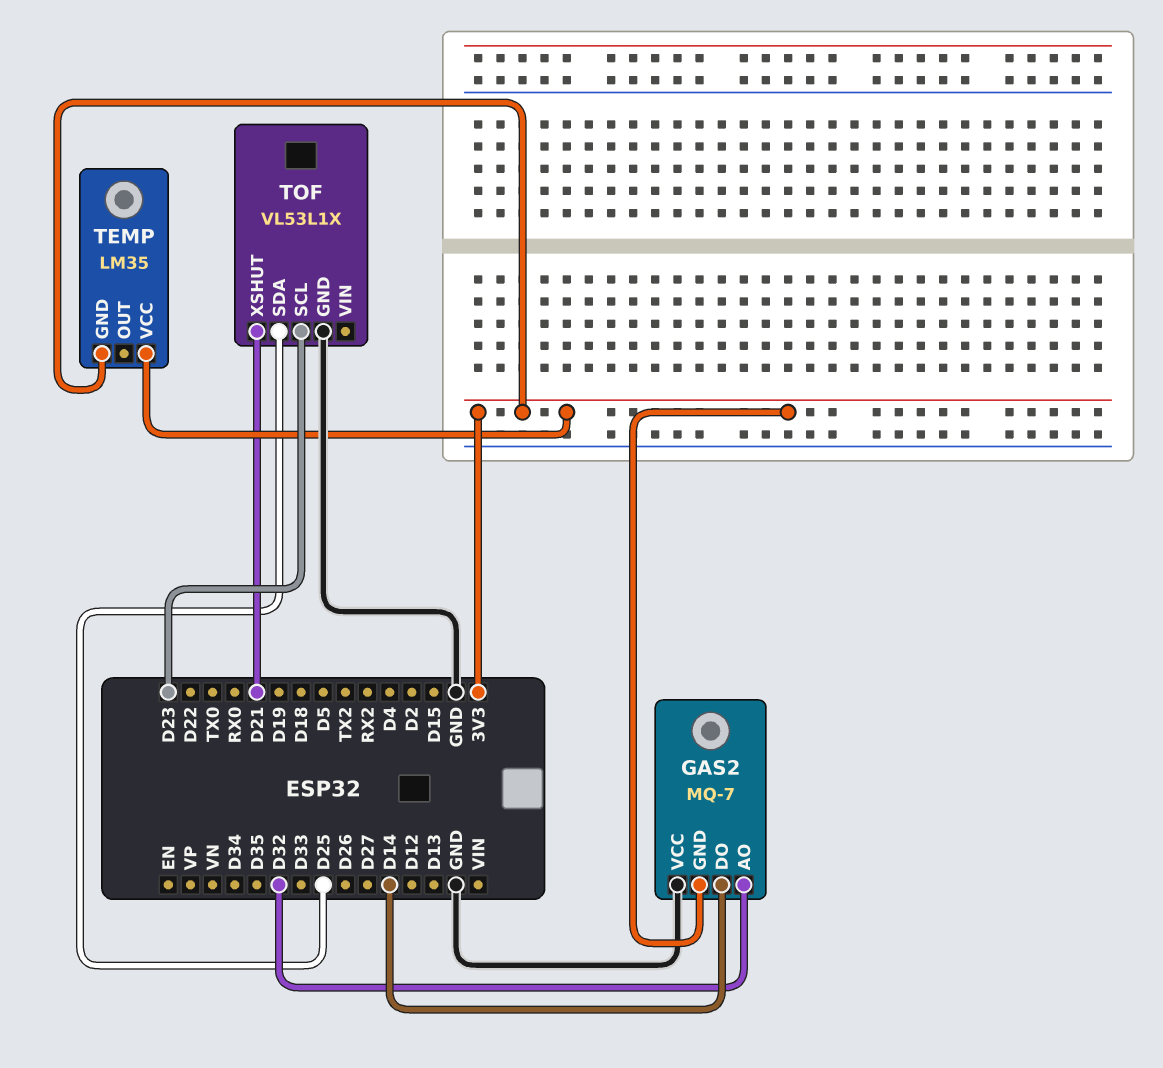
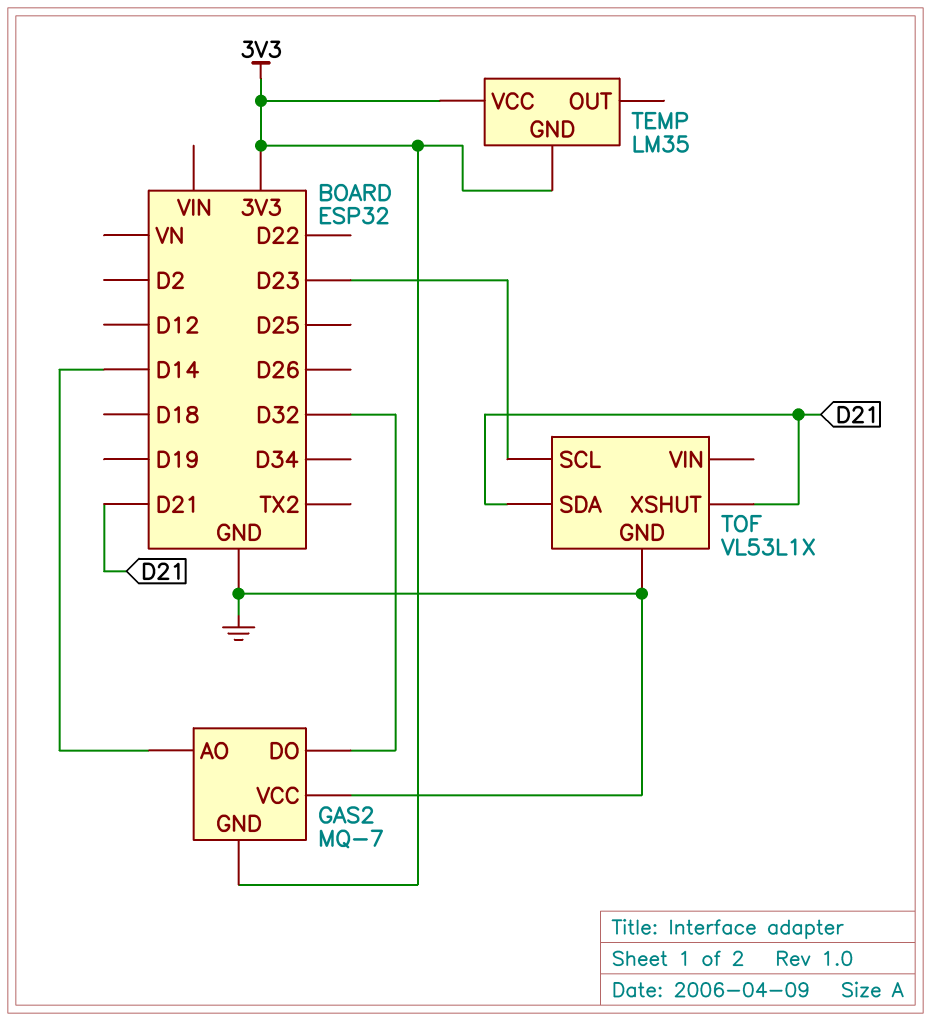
GAS2 pin AO: D32 -> D14
GAS2 pin DO: D14 -> D32
TOF pin SDA: D25 -> D21

